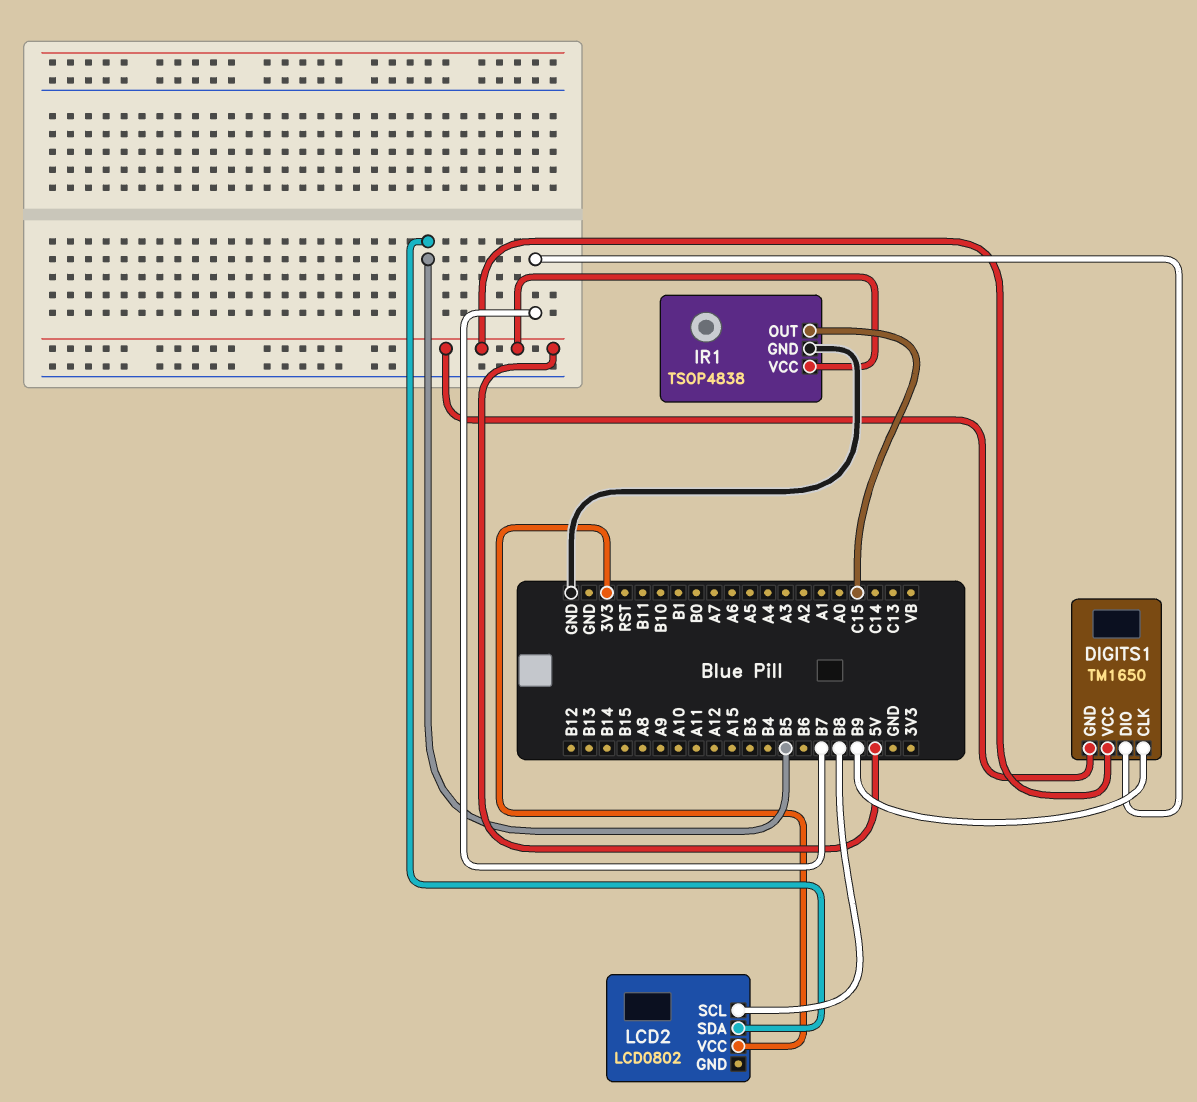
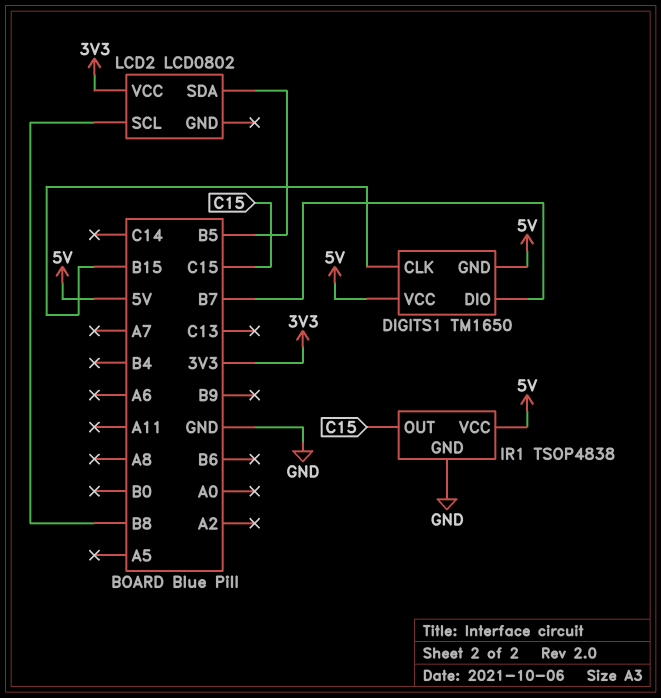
DIGITS1 pin CLK: B9 -> B15

